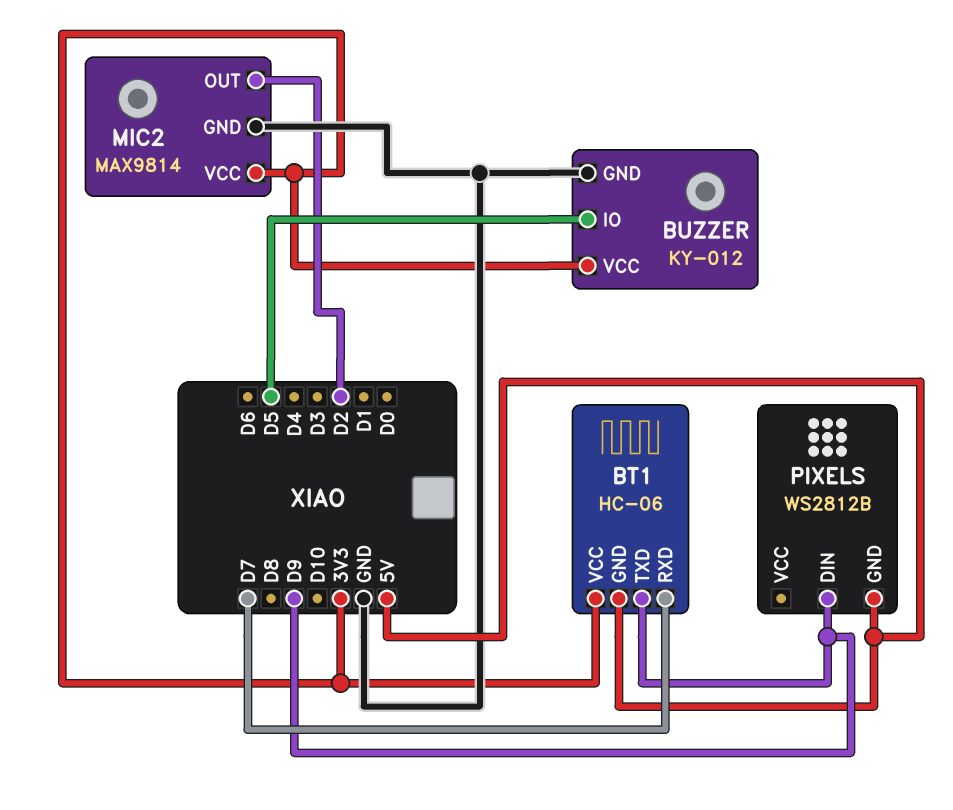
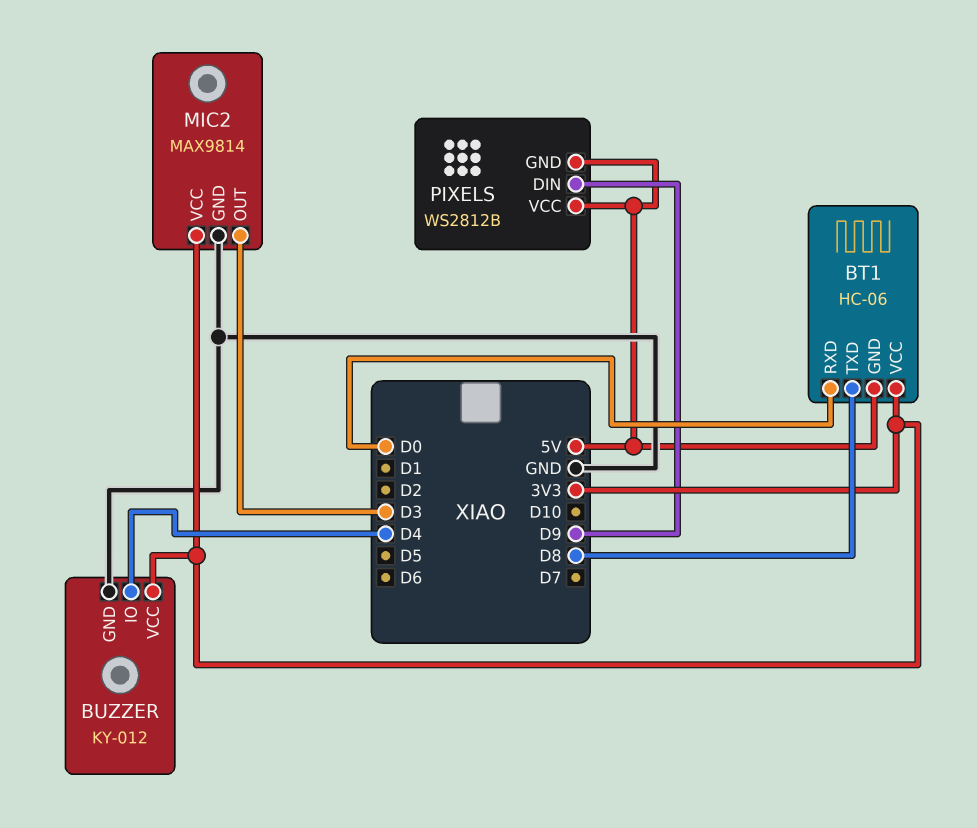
BT1 pin RXD: D7 -> D0
BT1 pin TXD: D9 -> D8
BUZZER pin IO: D5 -> D4
MIC2 pin OUT: D2 -> D3
PIXELS pin VCC: none -> 5V

